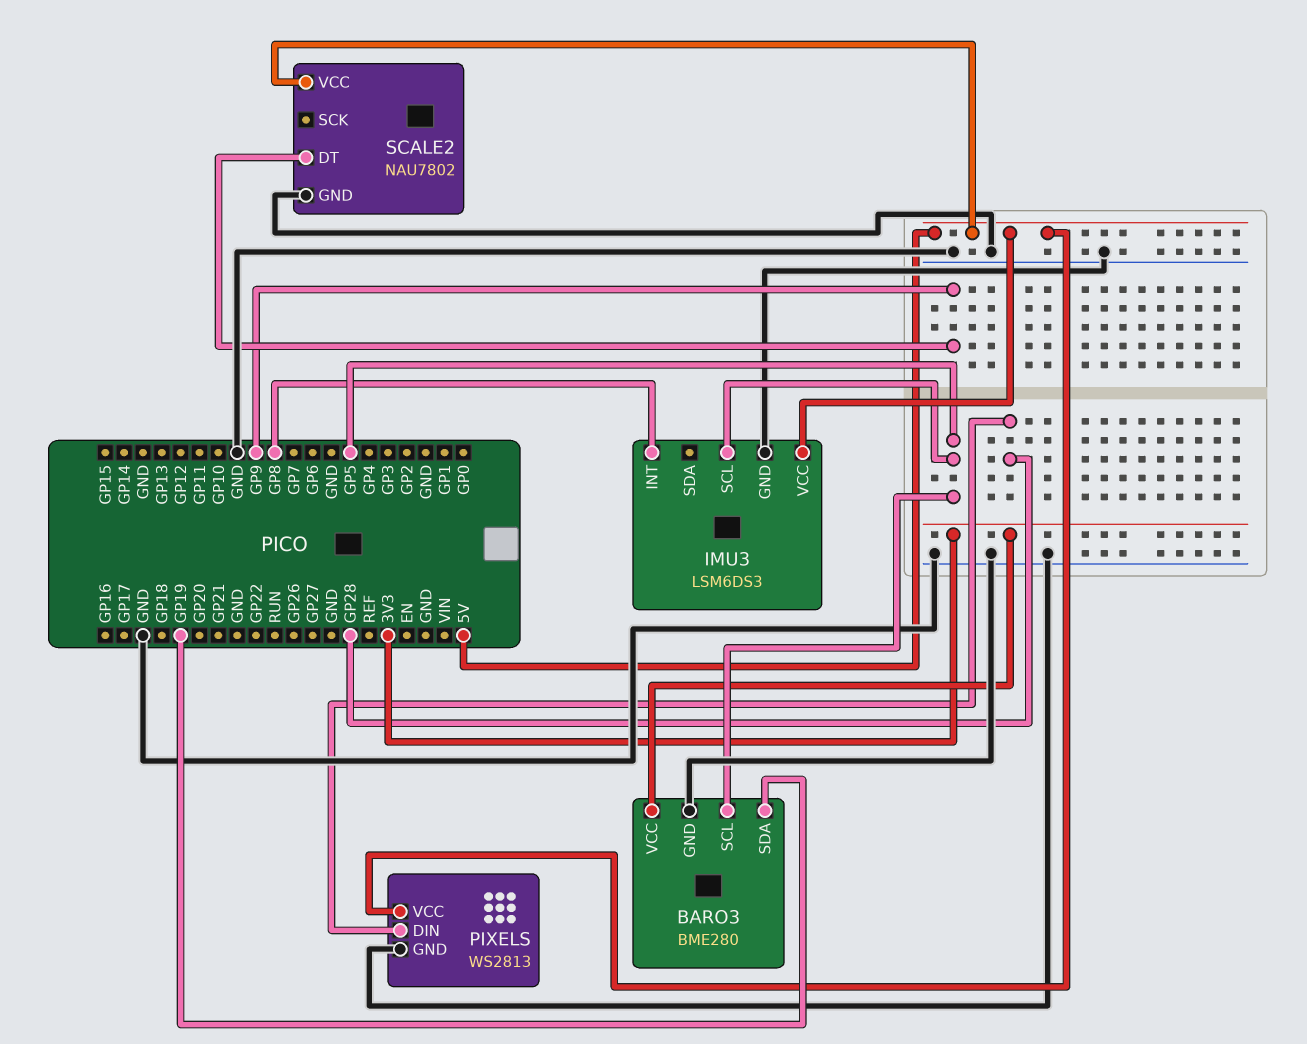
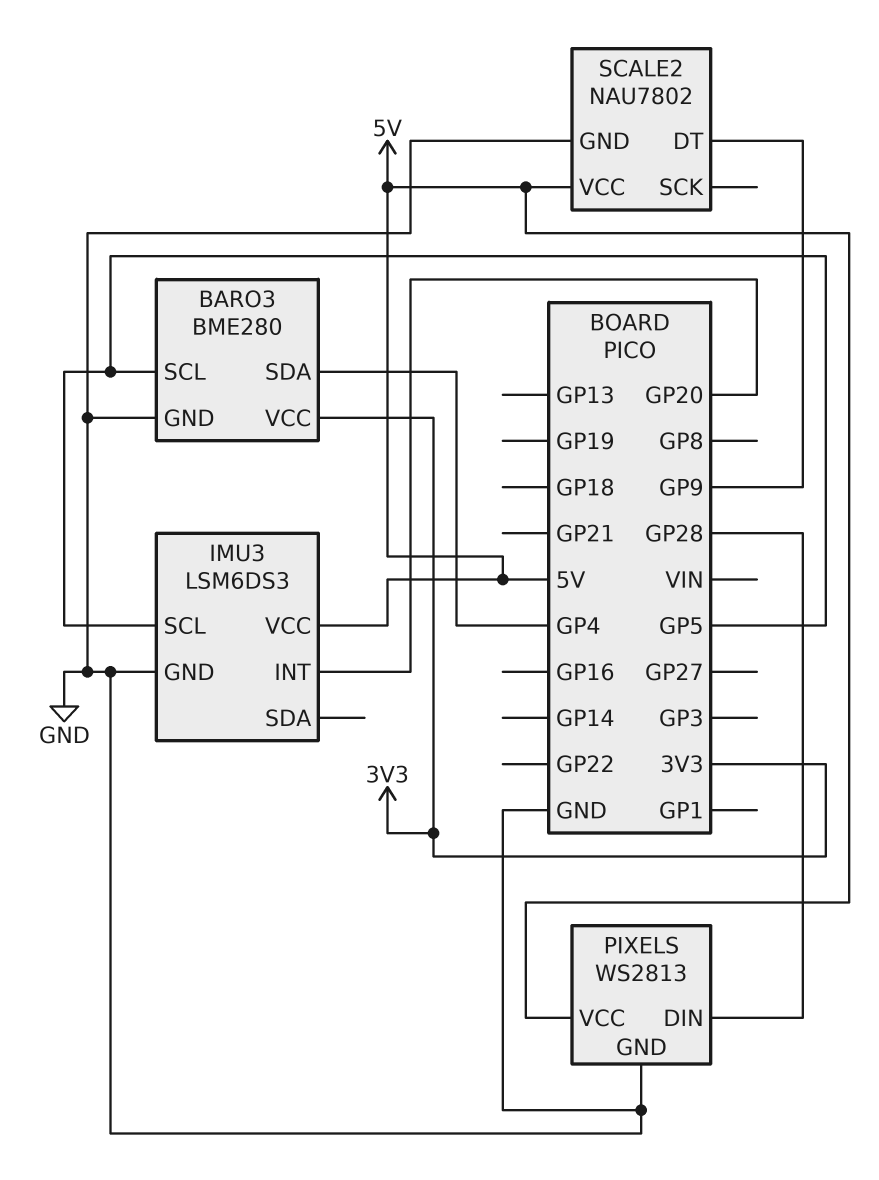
BARO3 pin SDA: GP19 -> GP4
IMU3 pin INT: GP8 -> GP20

